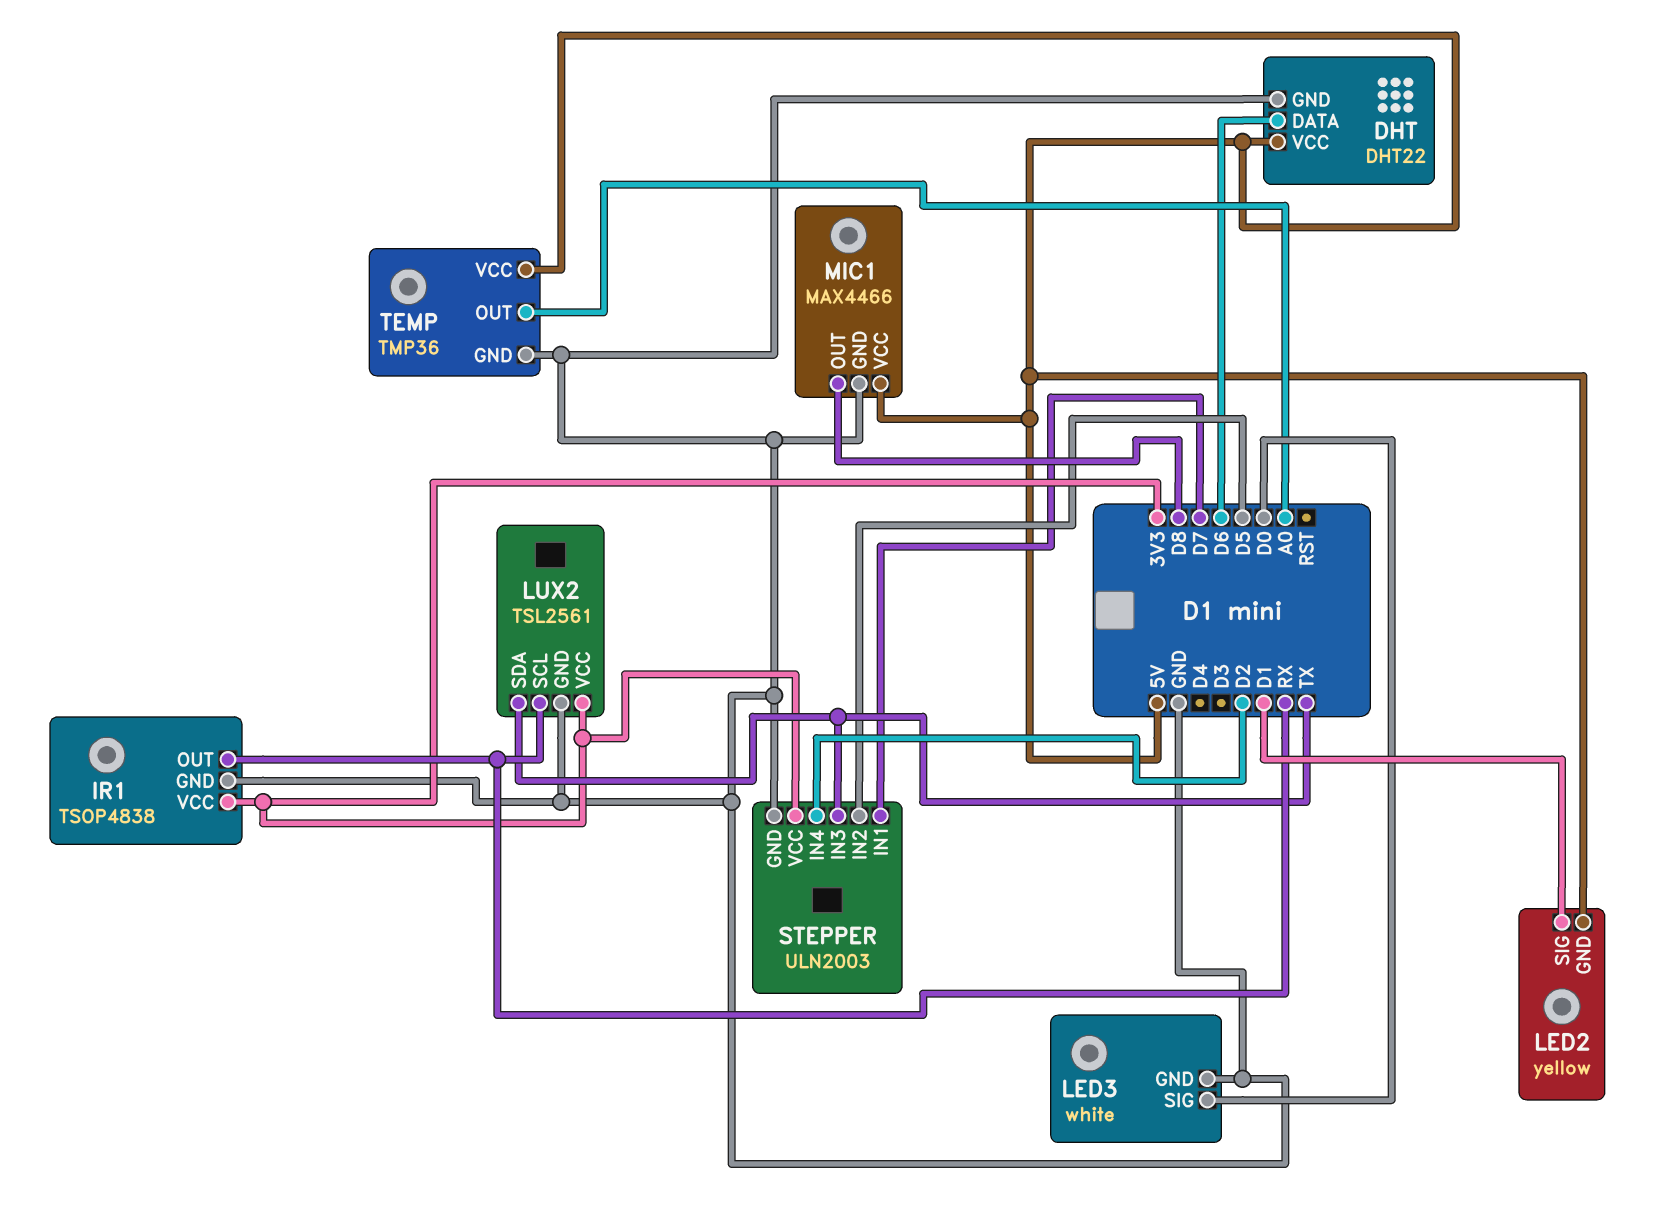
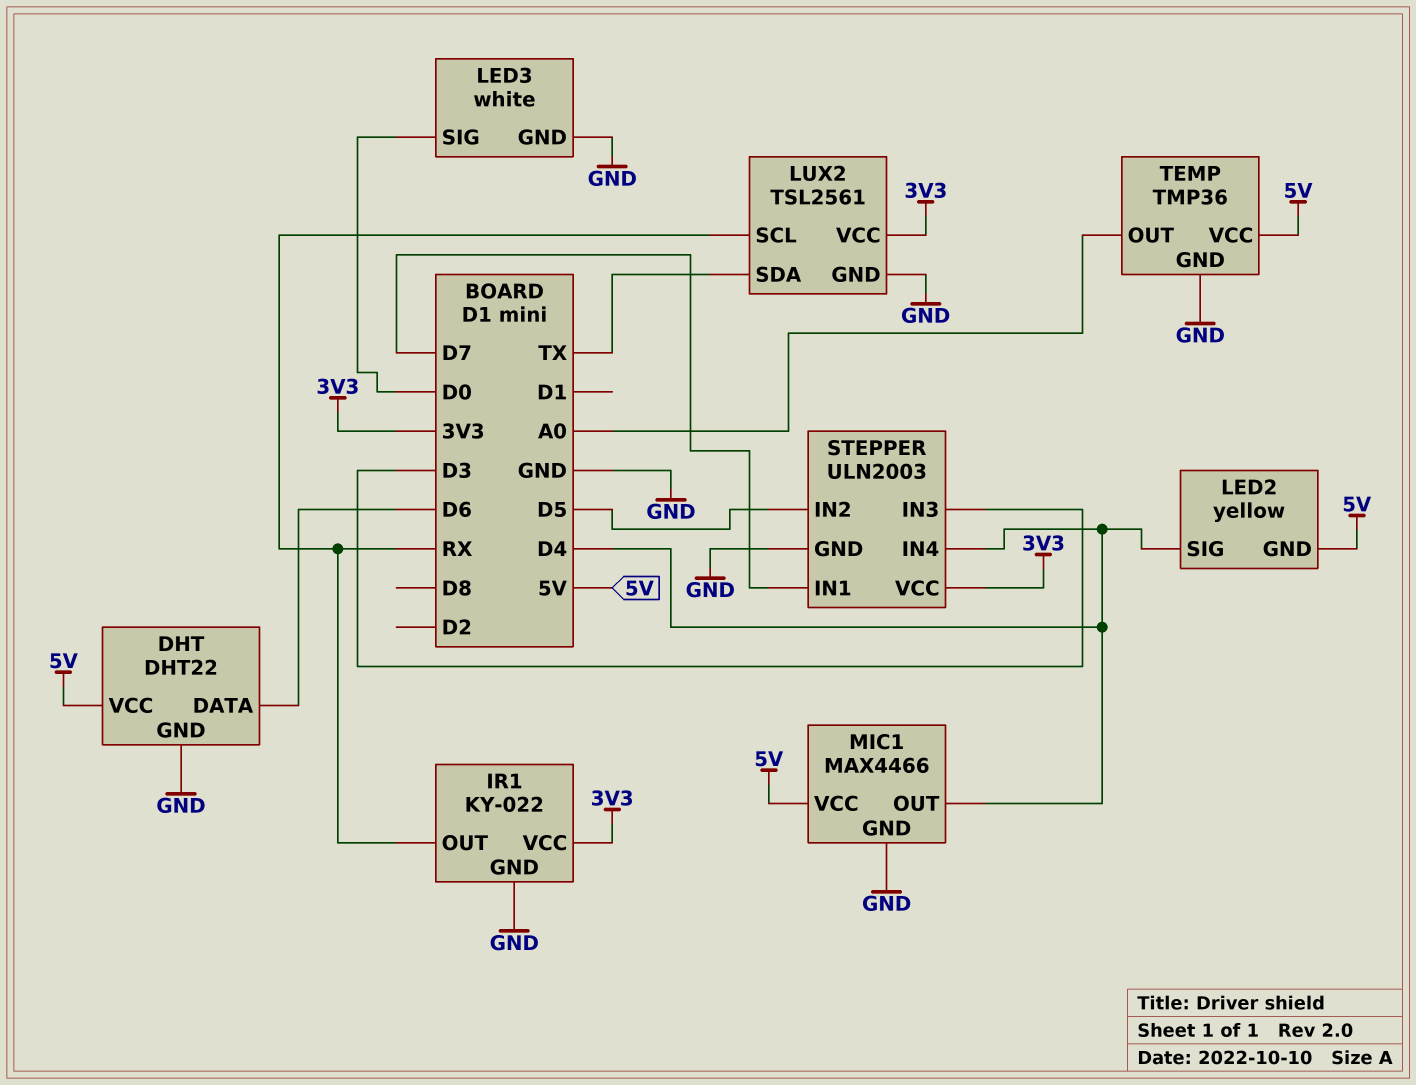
IR1: TSOP4838 -> KY-022
LED2 pin SIG: D1 -> D4
MIC1 pin OUT: D8 -> D4
STEPPER pin IN3: TX -> D3
STEPPER pin IN4: D2 -> D4

